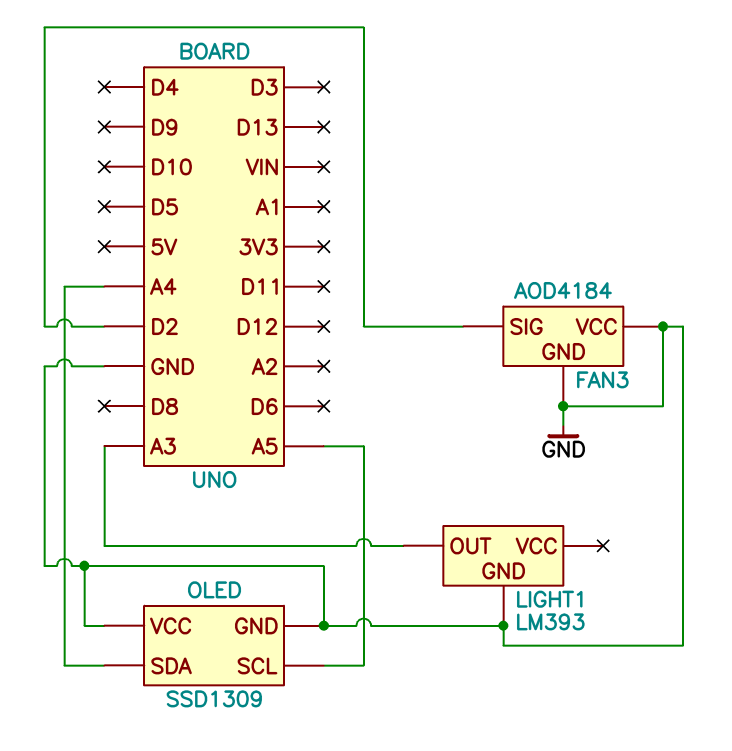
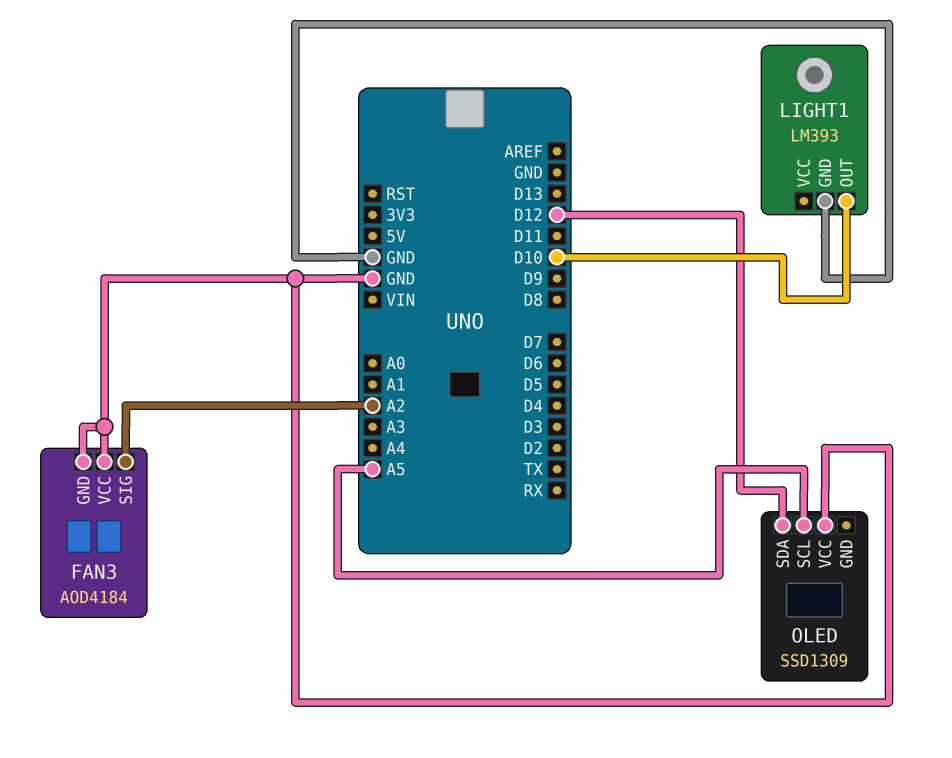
FAN3 pin SIG: D2 -> A2
LIGHT1 pin OUT: A3 -> D10
OLED pin GND: GND -> none
OLED pin SDA: A4 -> D12

